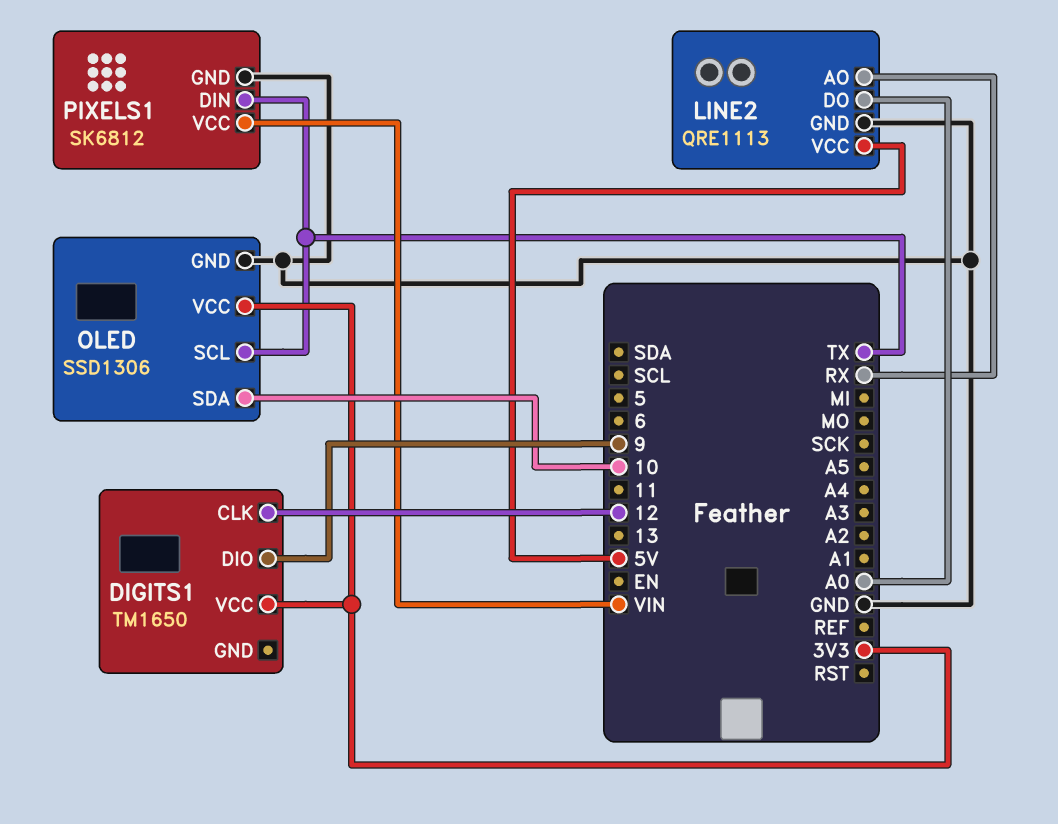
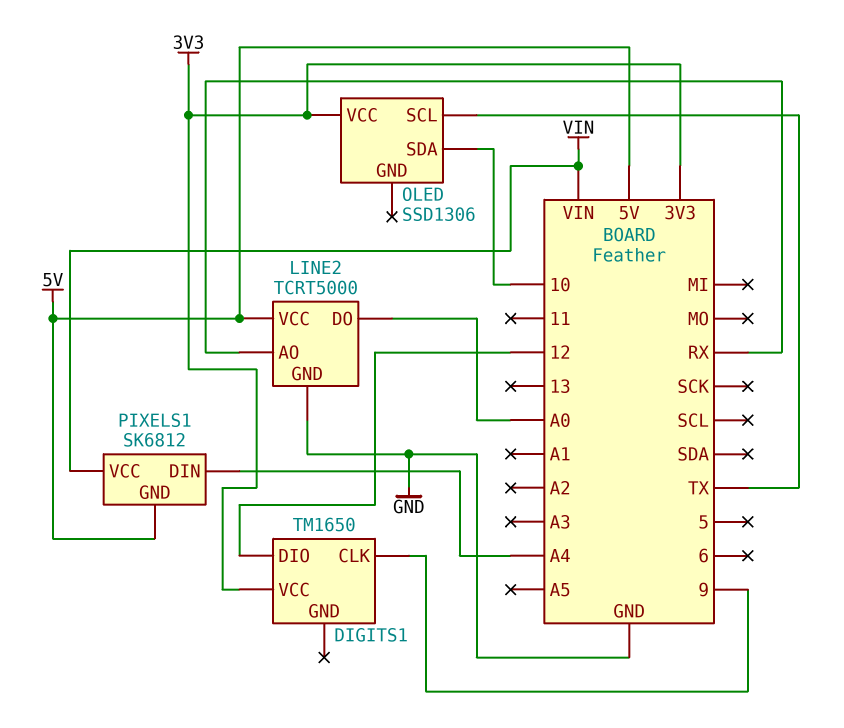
DIGITS1 pin CLK: 12 -> 9
DIGITS1 pin DIO: 9 -> 12
LINE2: QRE1113 -> TCRT5000
OLED pin GND: GND -> none
PIXELS1 pin DIN: TX -> A4
PIXELS1 pin GND: GND -> 5V

